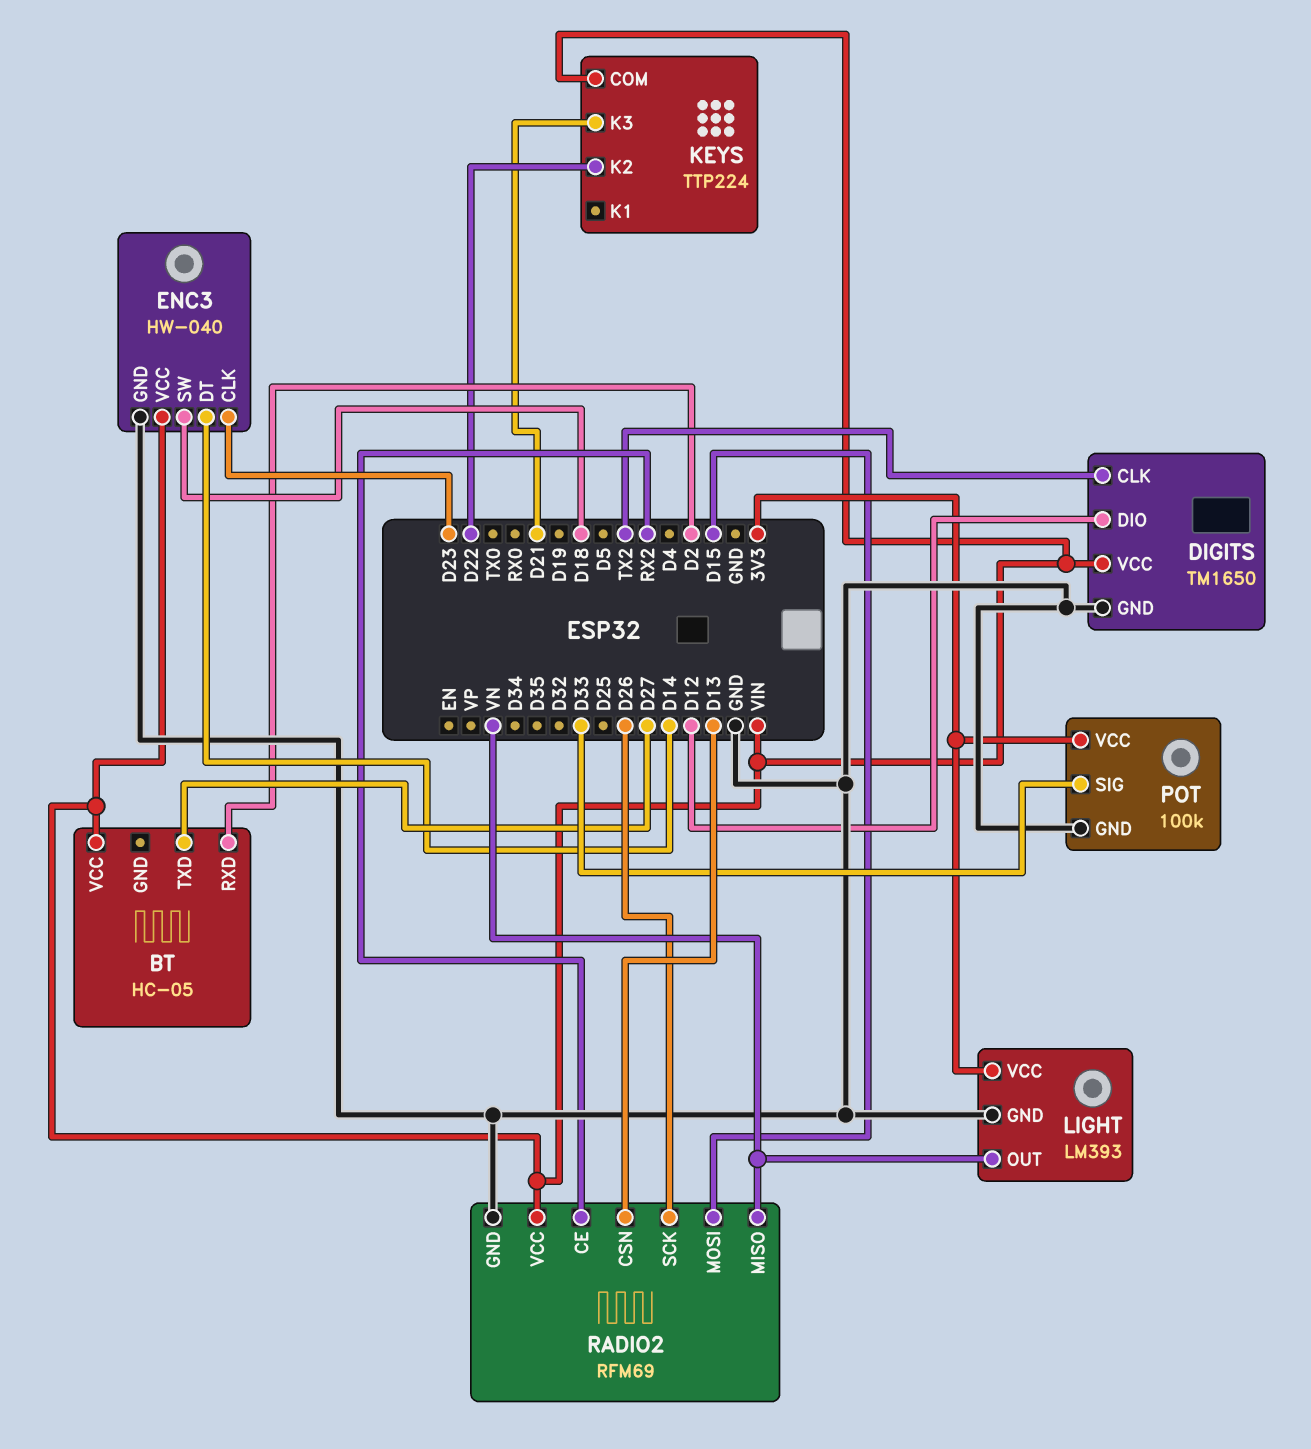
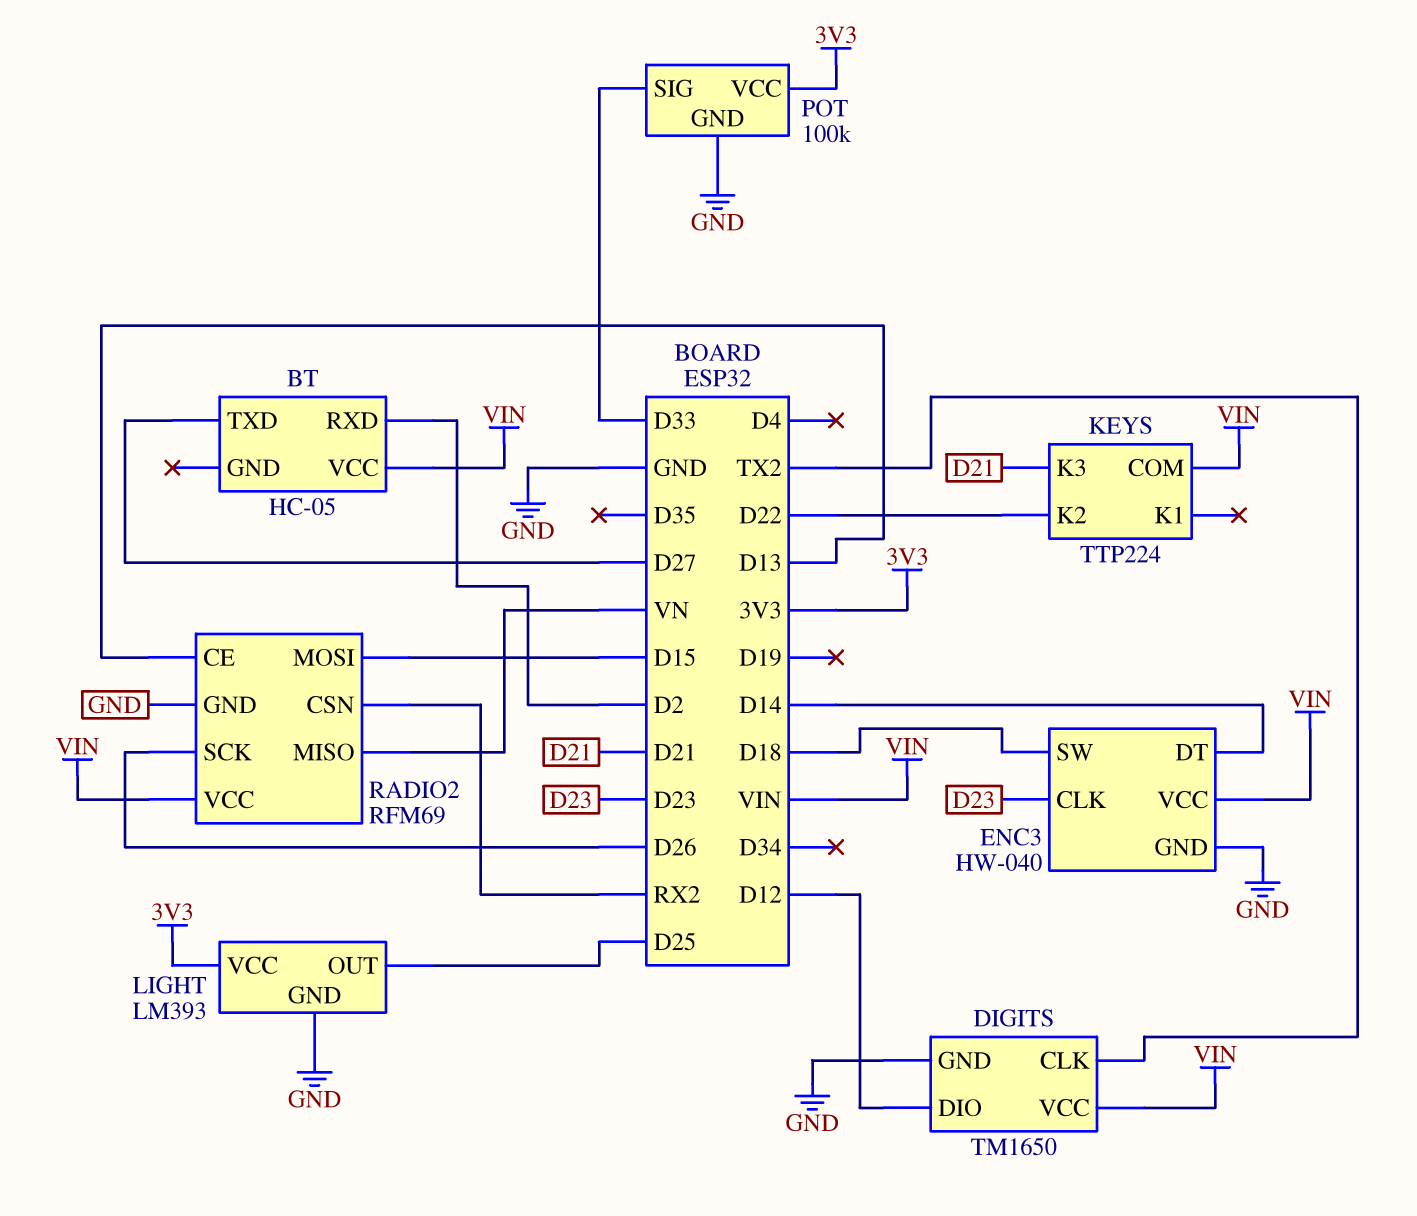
LIGHT pin OUT: VN -> D25
RADIO2 pin CE: RX2 -> D13
RADIO2 pin CSN: D13 -> RX2

